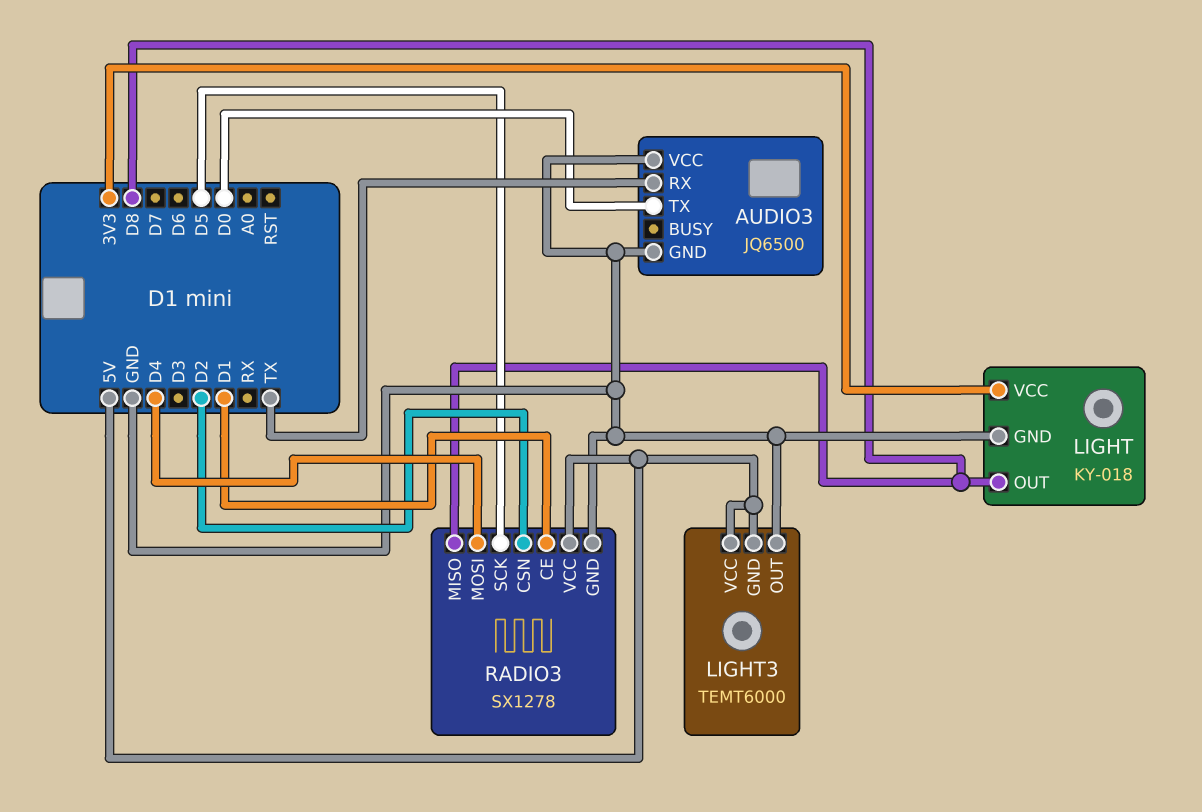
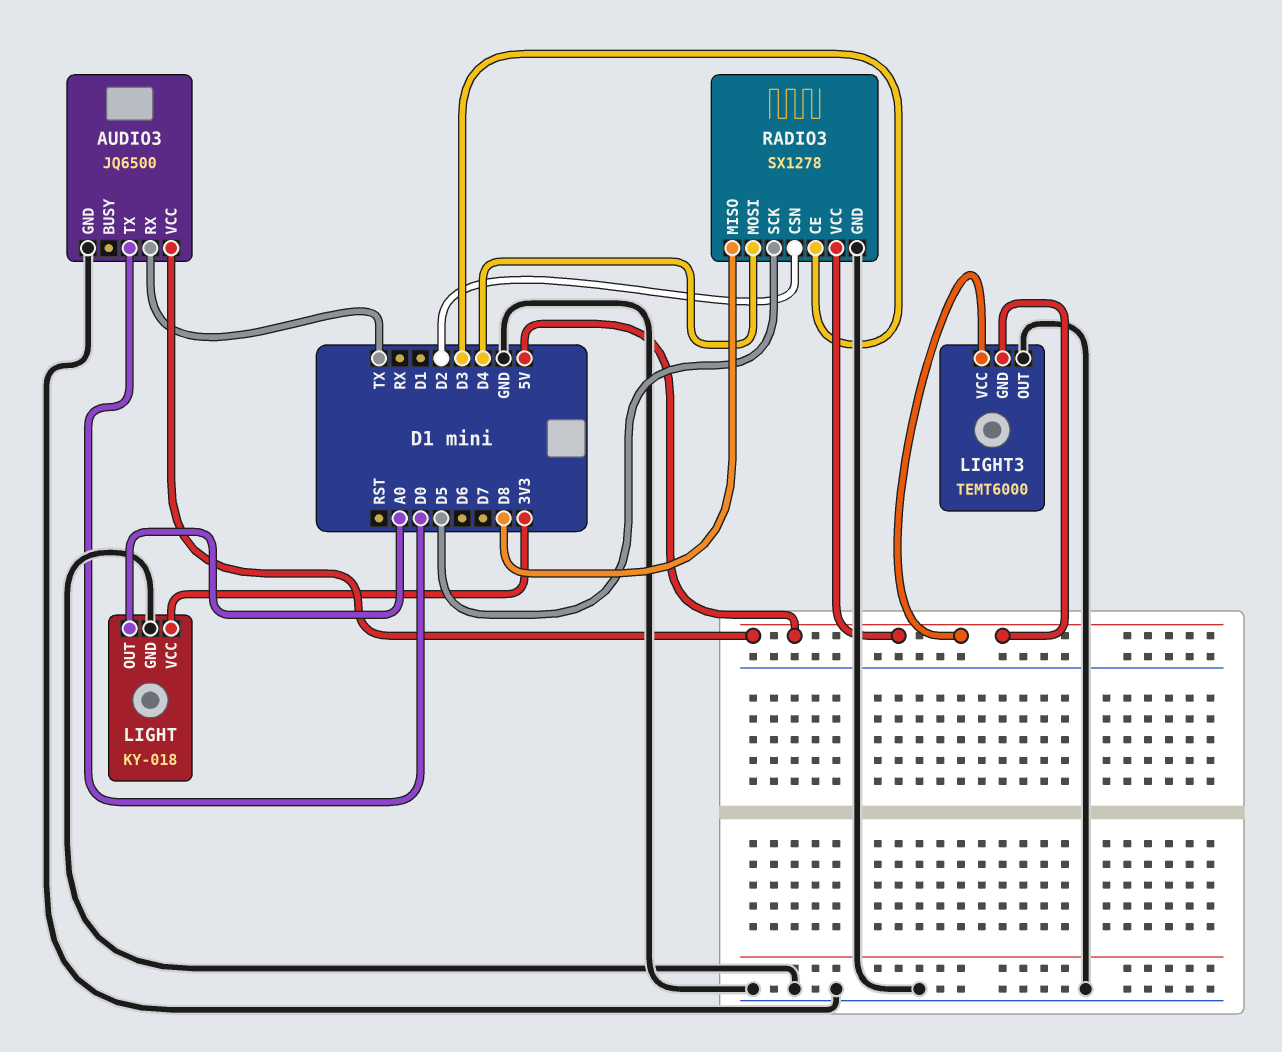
AUDIO3 pin VCC: GND -> 5V
LIGHT pin OUT: D8 -> A0
RADIO3 pin CE: D1 -> D3

